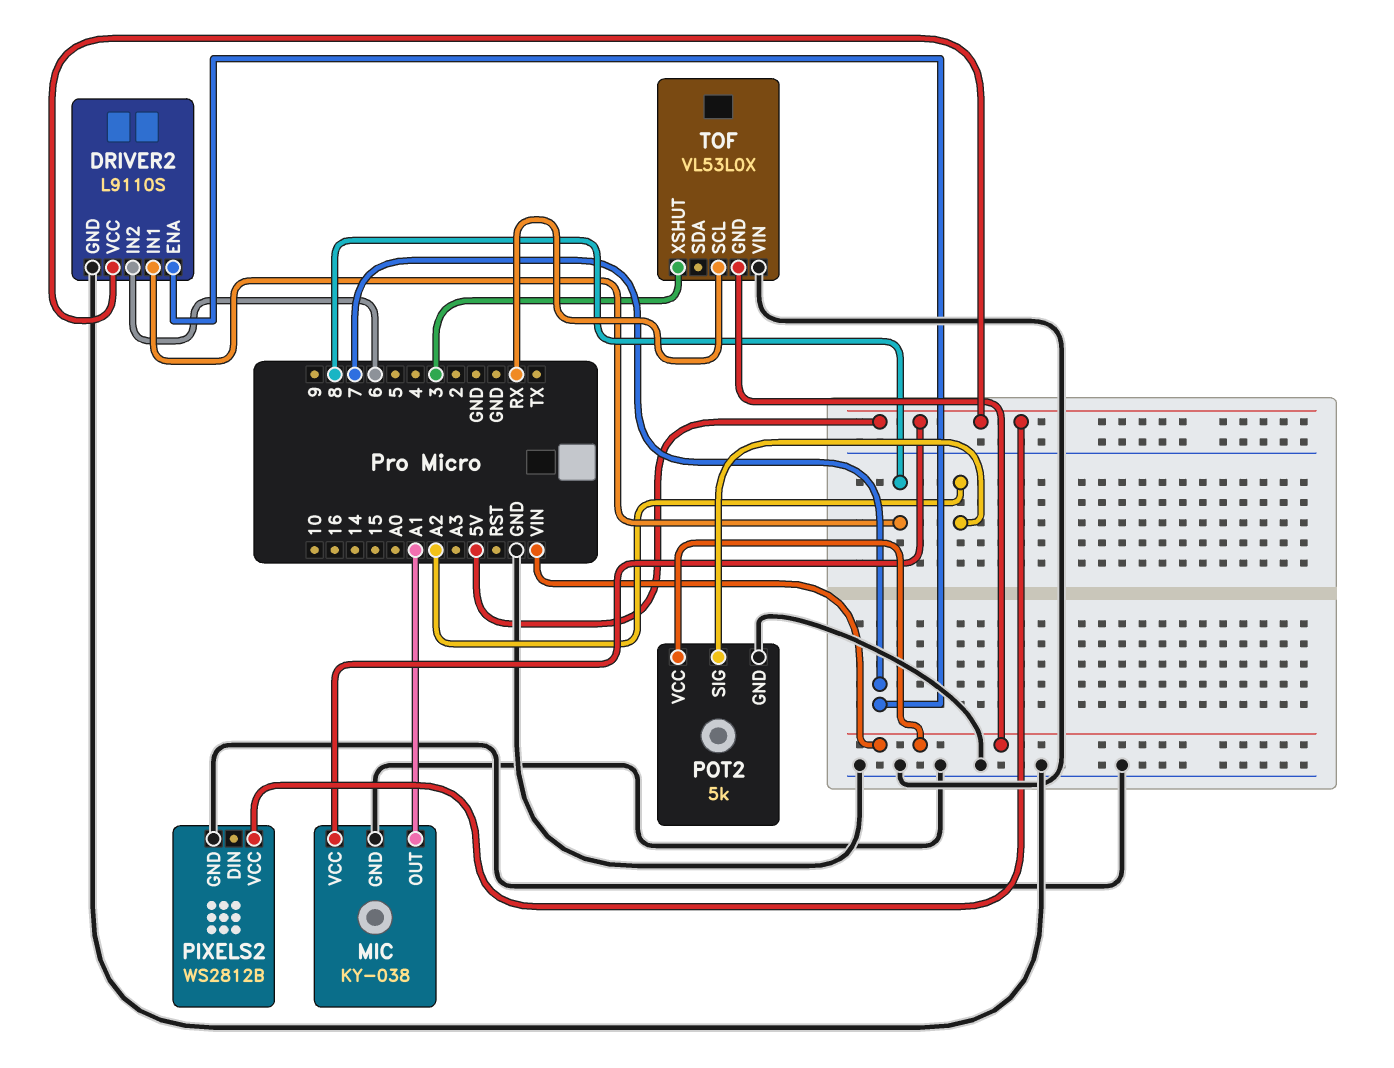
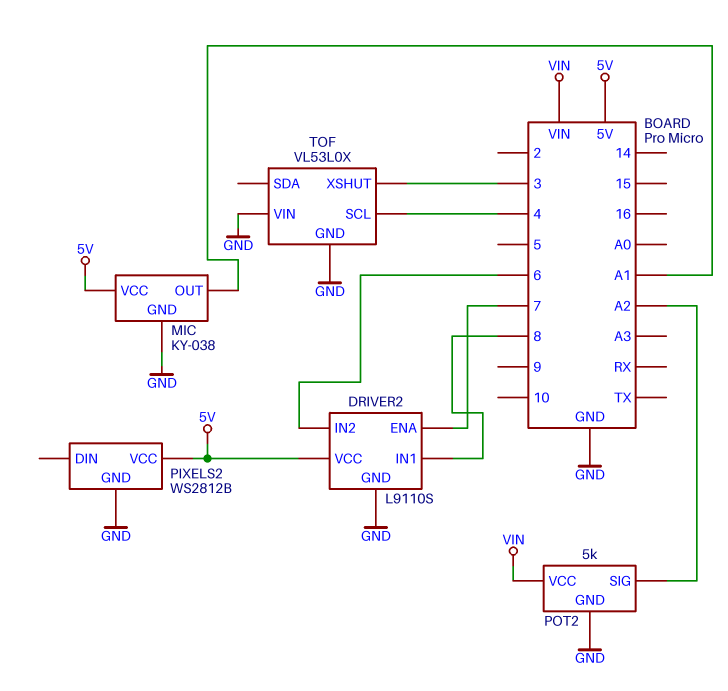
TOF pin GND: VIN -> GND
TOF pin SCL: RX -> 4

